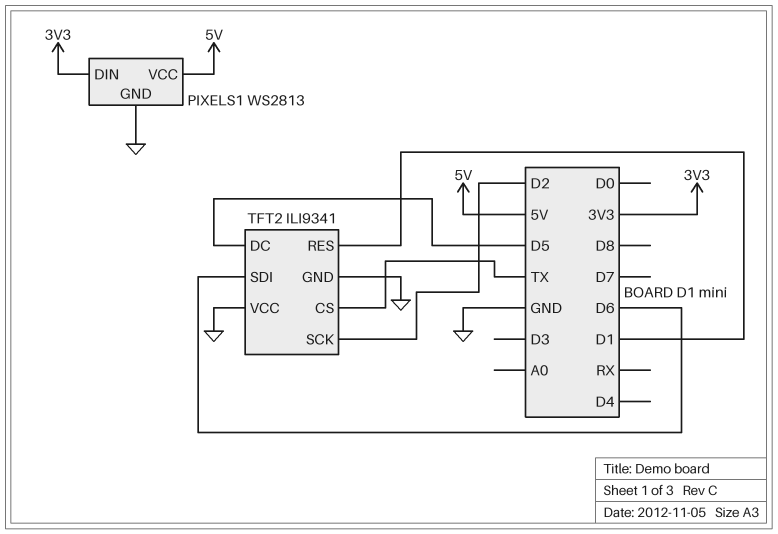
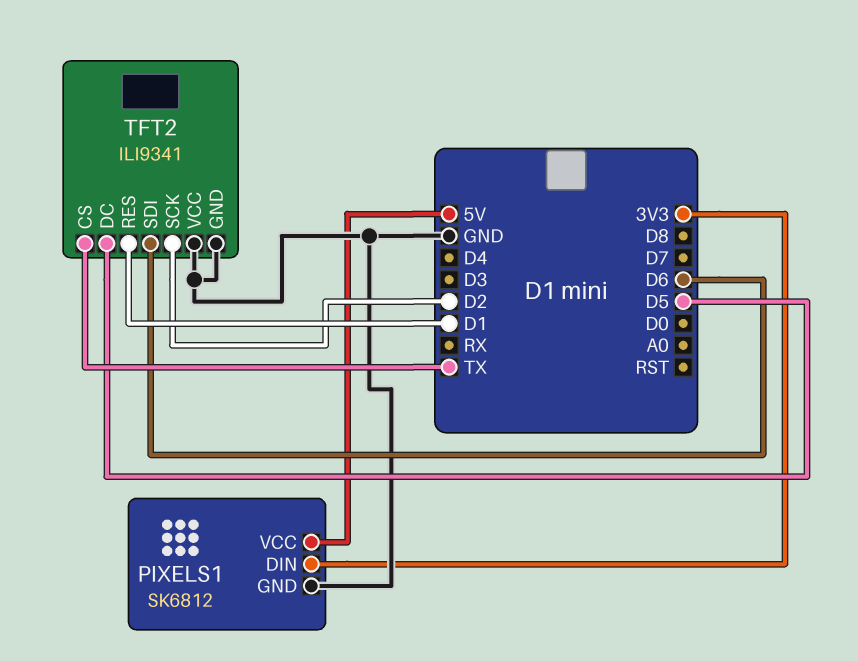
PIXELS1: WS2813 -> SK6812

